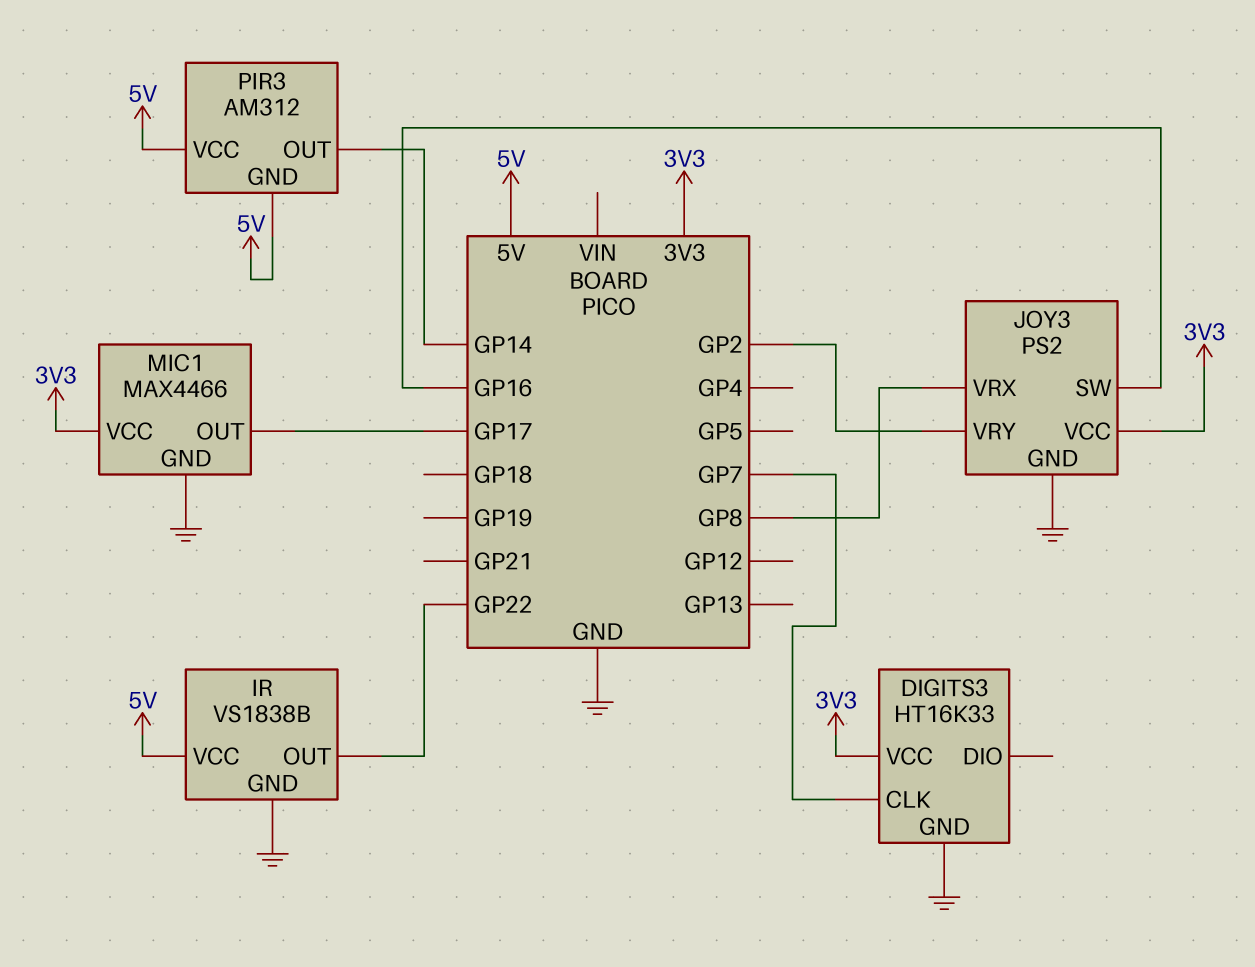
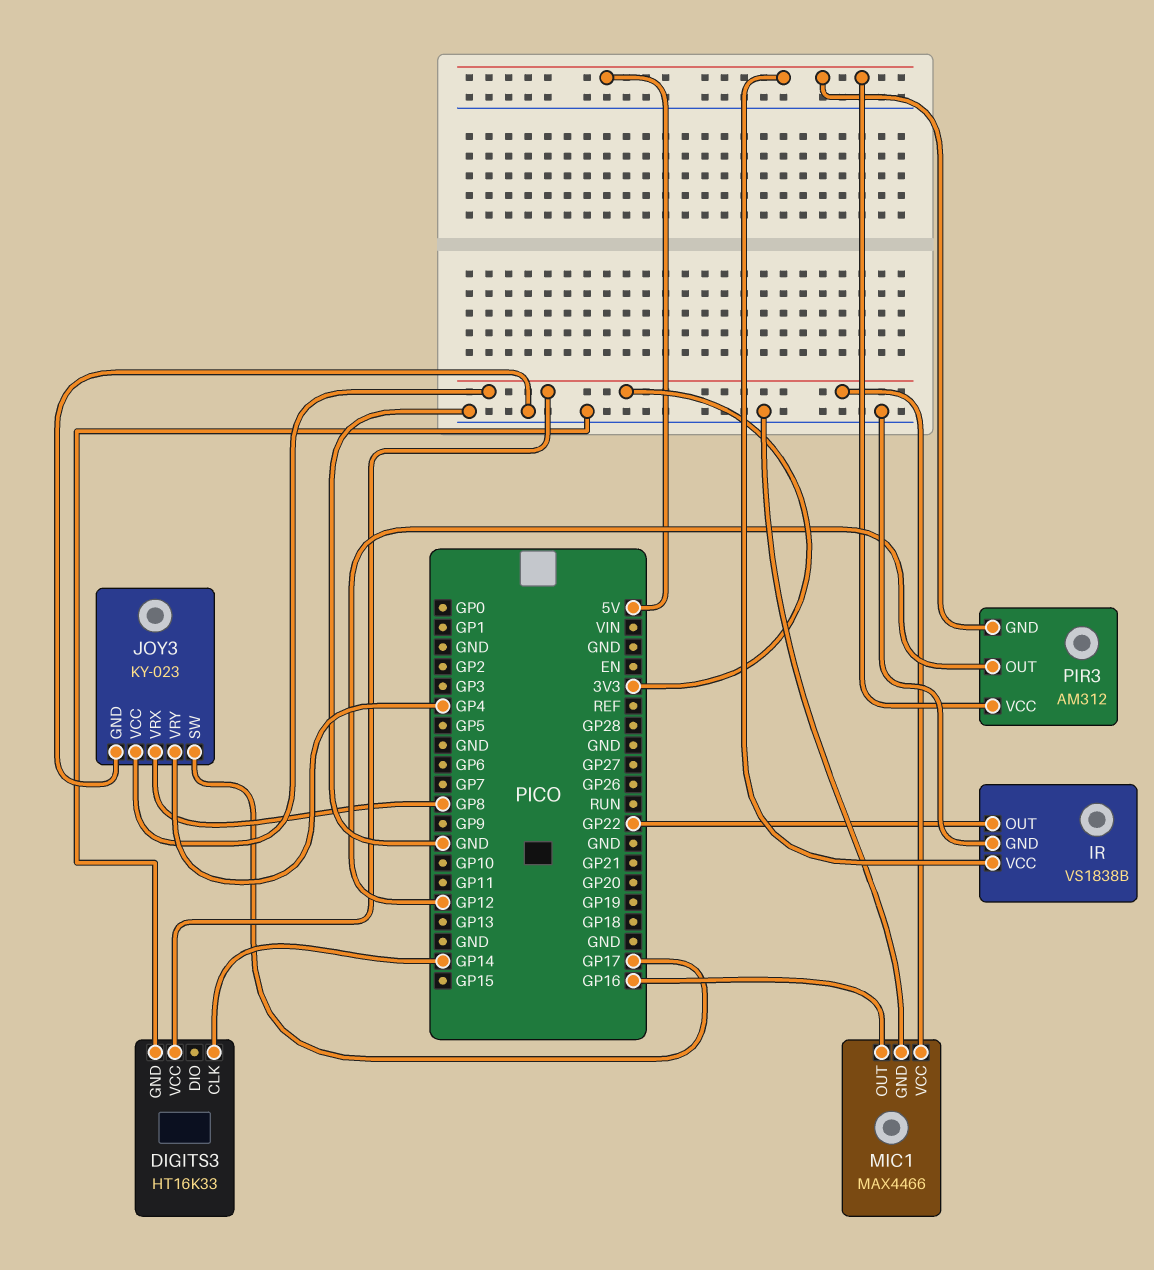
DIGITS3 pin CLK: GP7 -> GP14
JOY3: PS2 -> KY-023
JOY3 pin SW: GP16 -> GP17
JOY3 pin VRY: GP2 -> GP4
MIC1 pin OUT: GP17 -> GP16
PIR3 pin OUT: GP14 -> GP12

